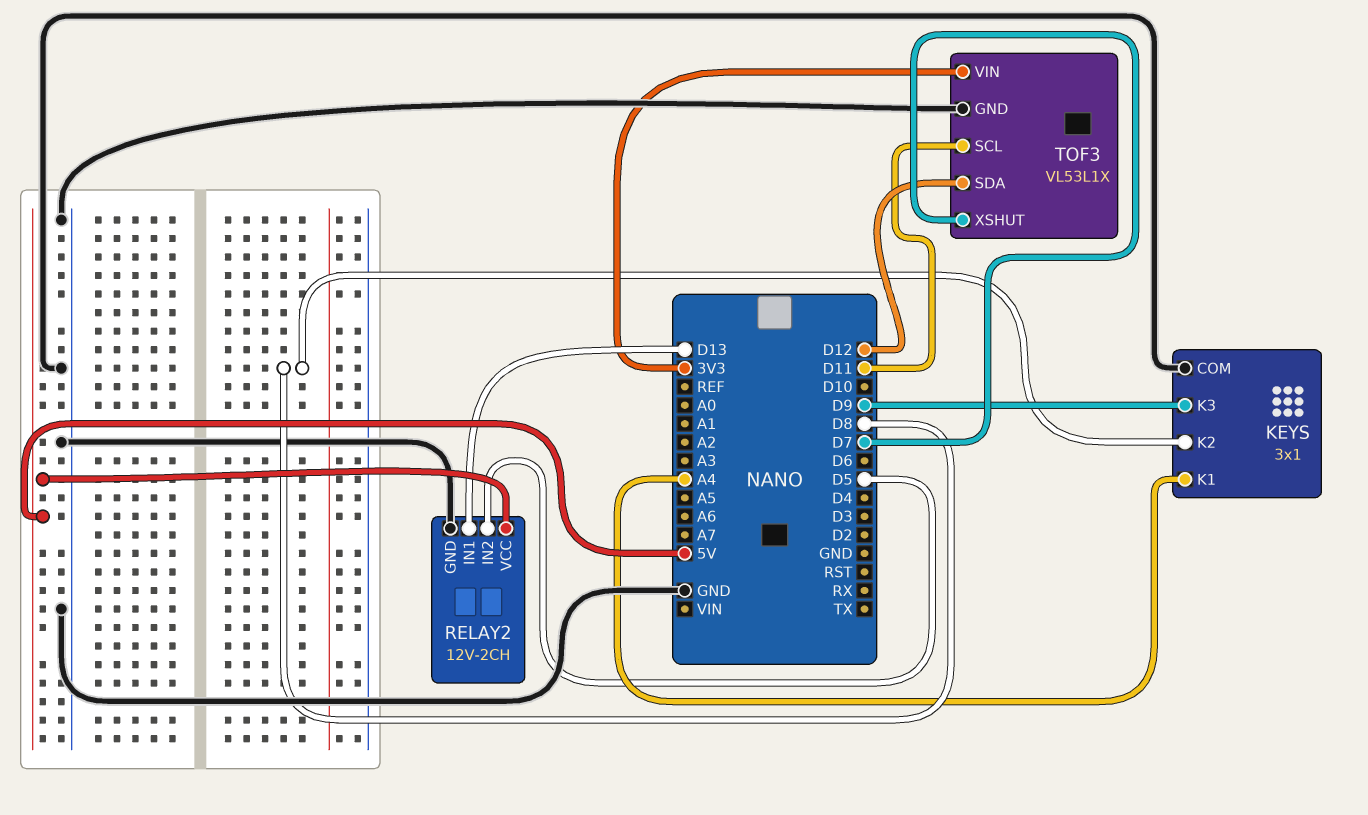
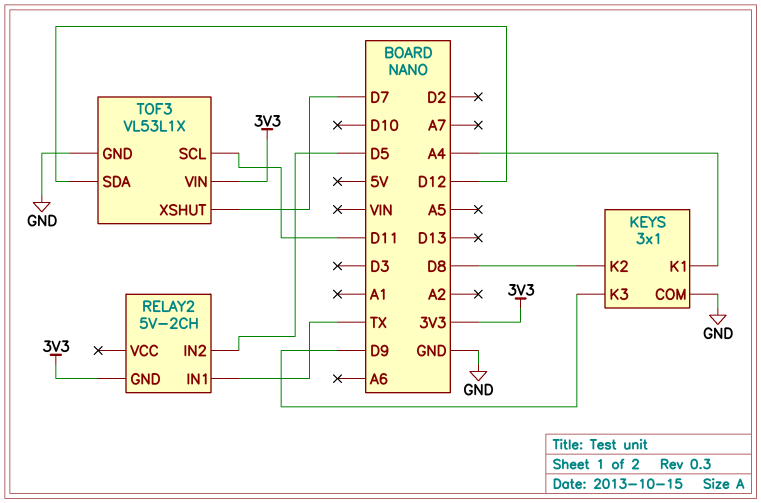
RELAY2: 12V-2CH -> 5V-2CH
RELAY2 pin GND: GND -> 3V3
RELAY2 pin IN1: D13 -> TX
RELAY2 pin VCC: 5V -> none

